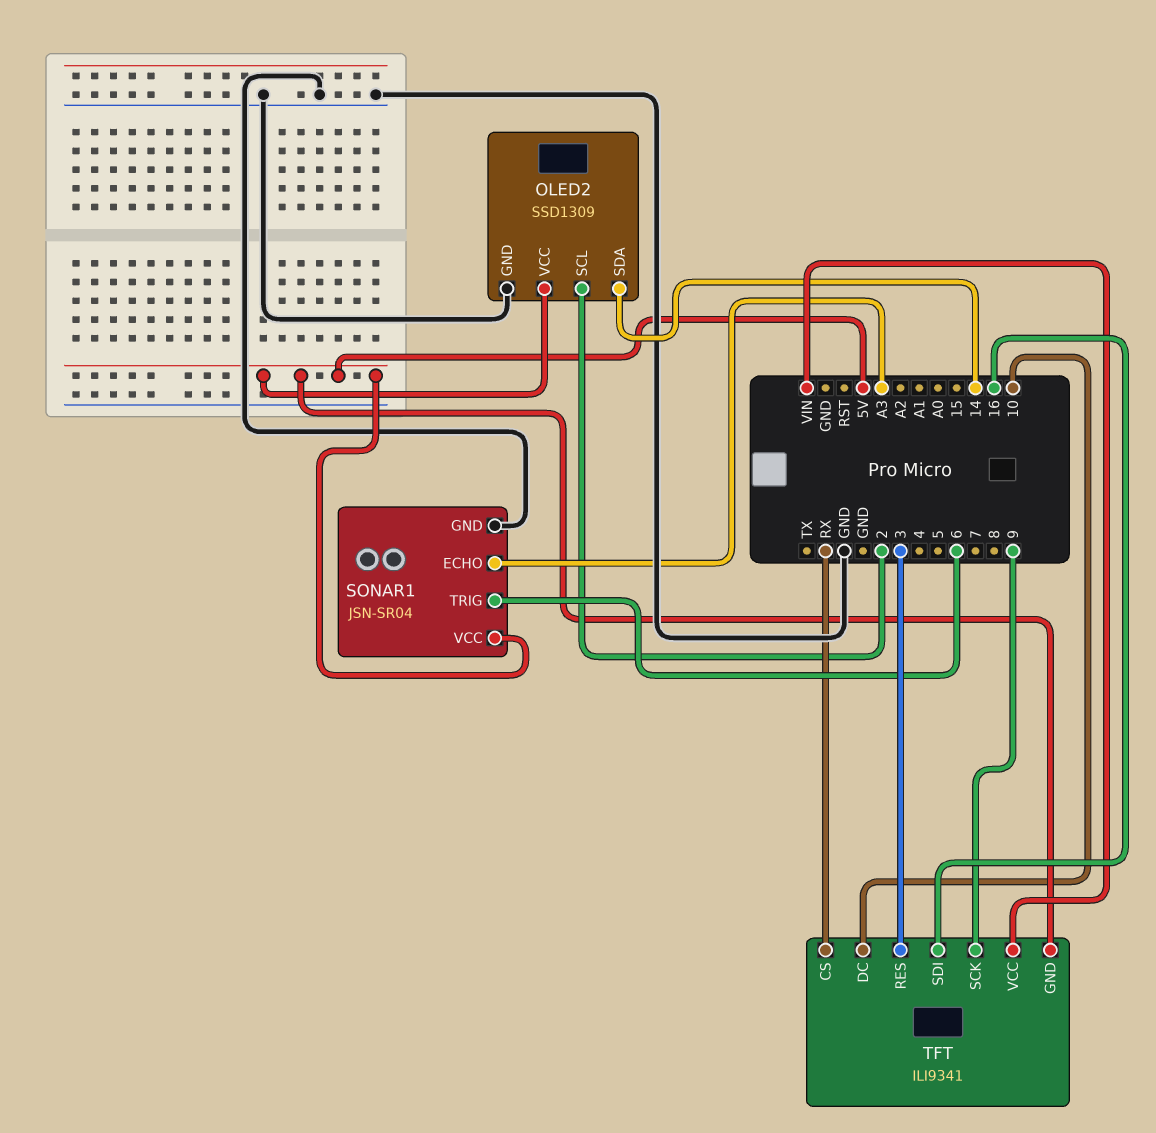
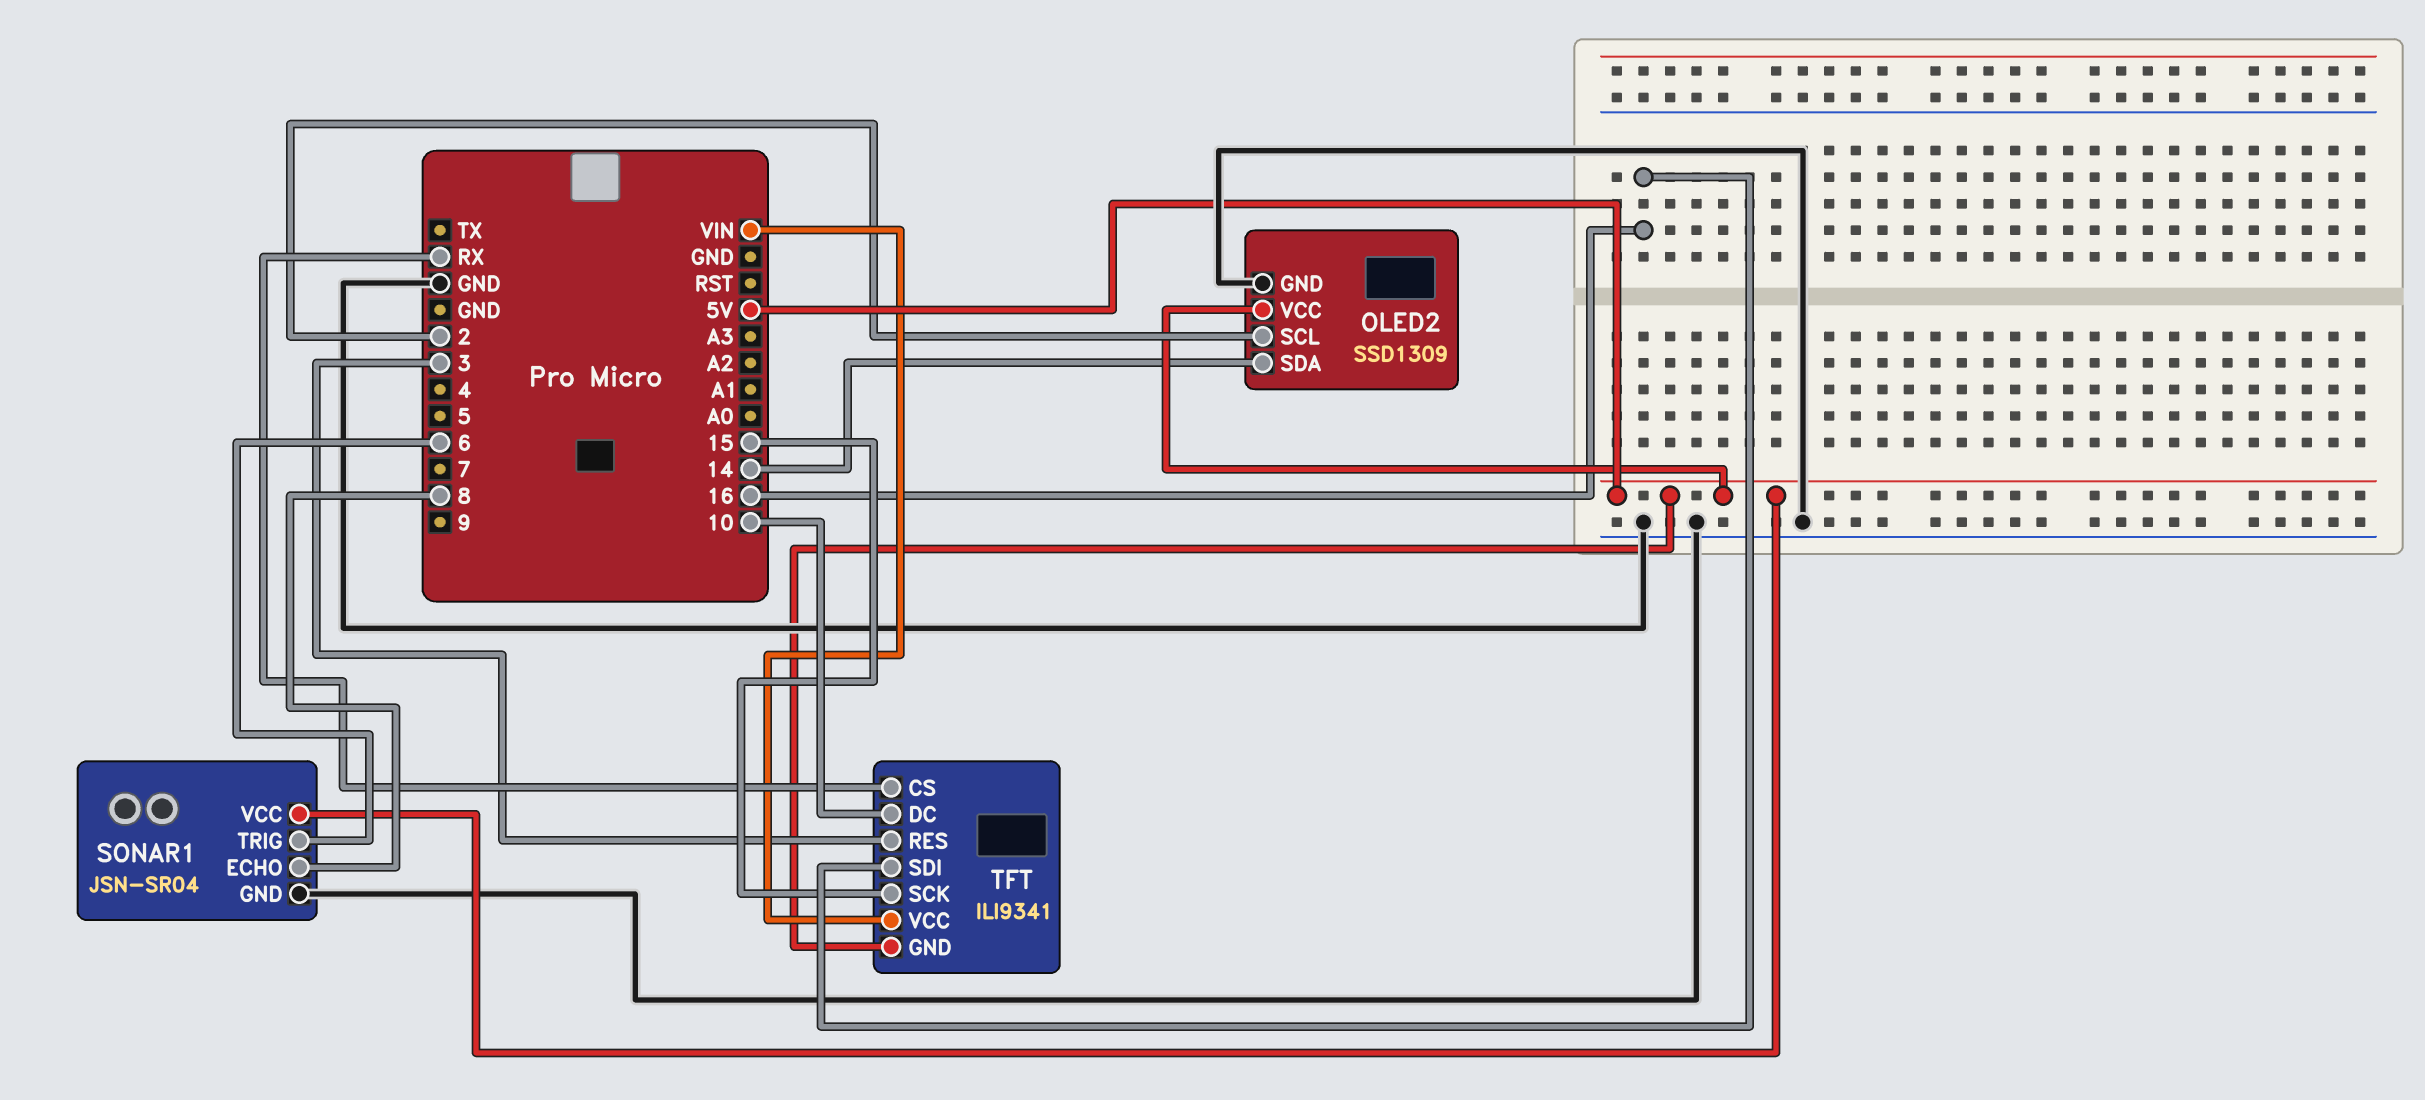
SONAR1 pin ECHO: A3 -> 8
TFT pin SCK: 9 -> 15

